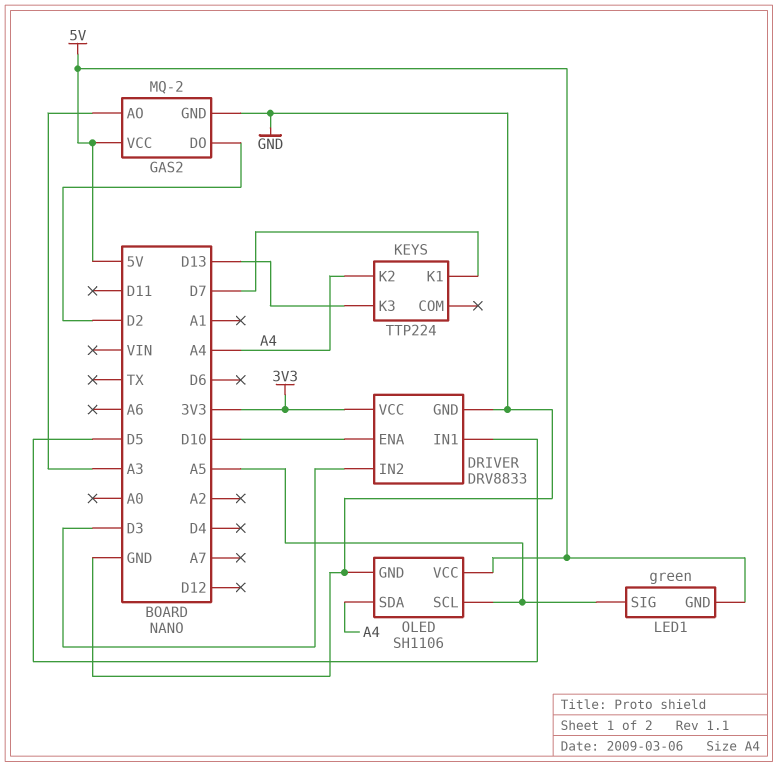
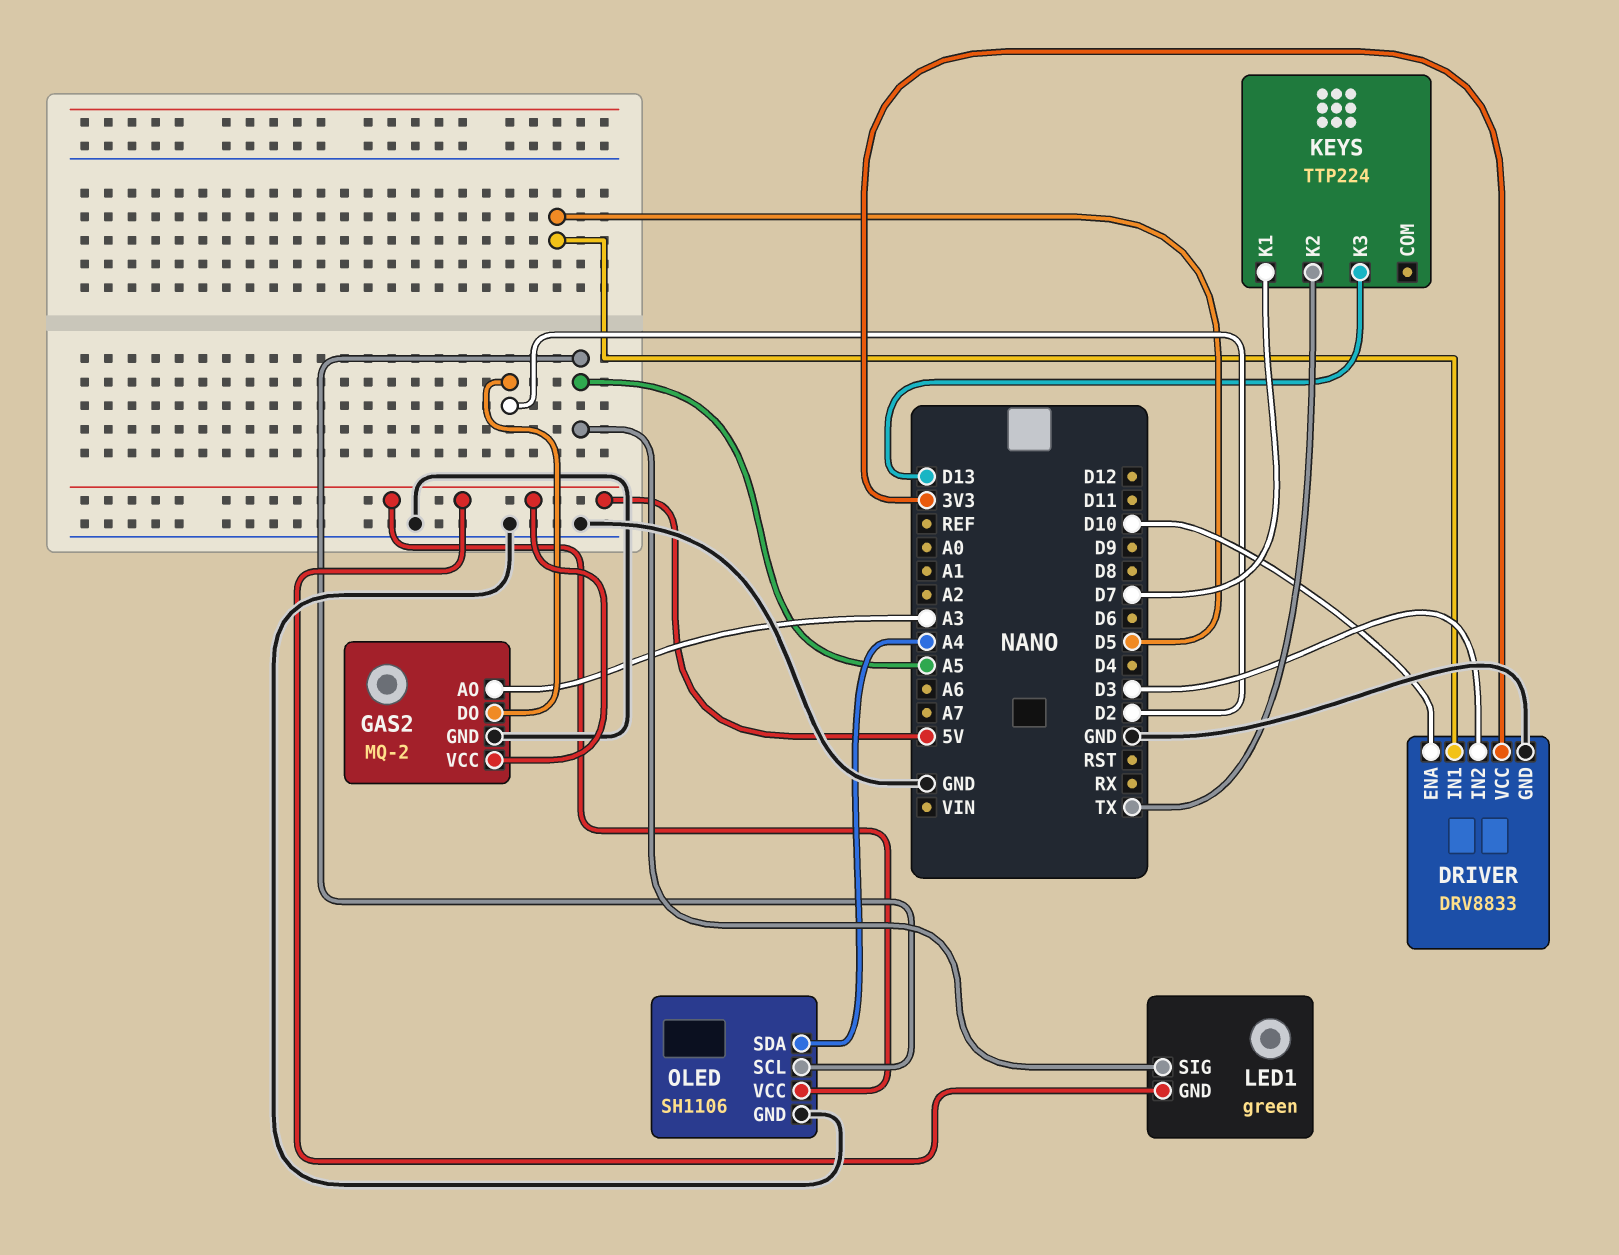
KEYS pin K2: A4 -> TX

